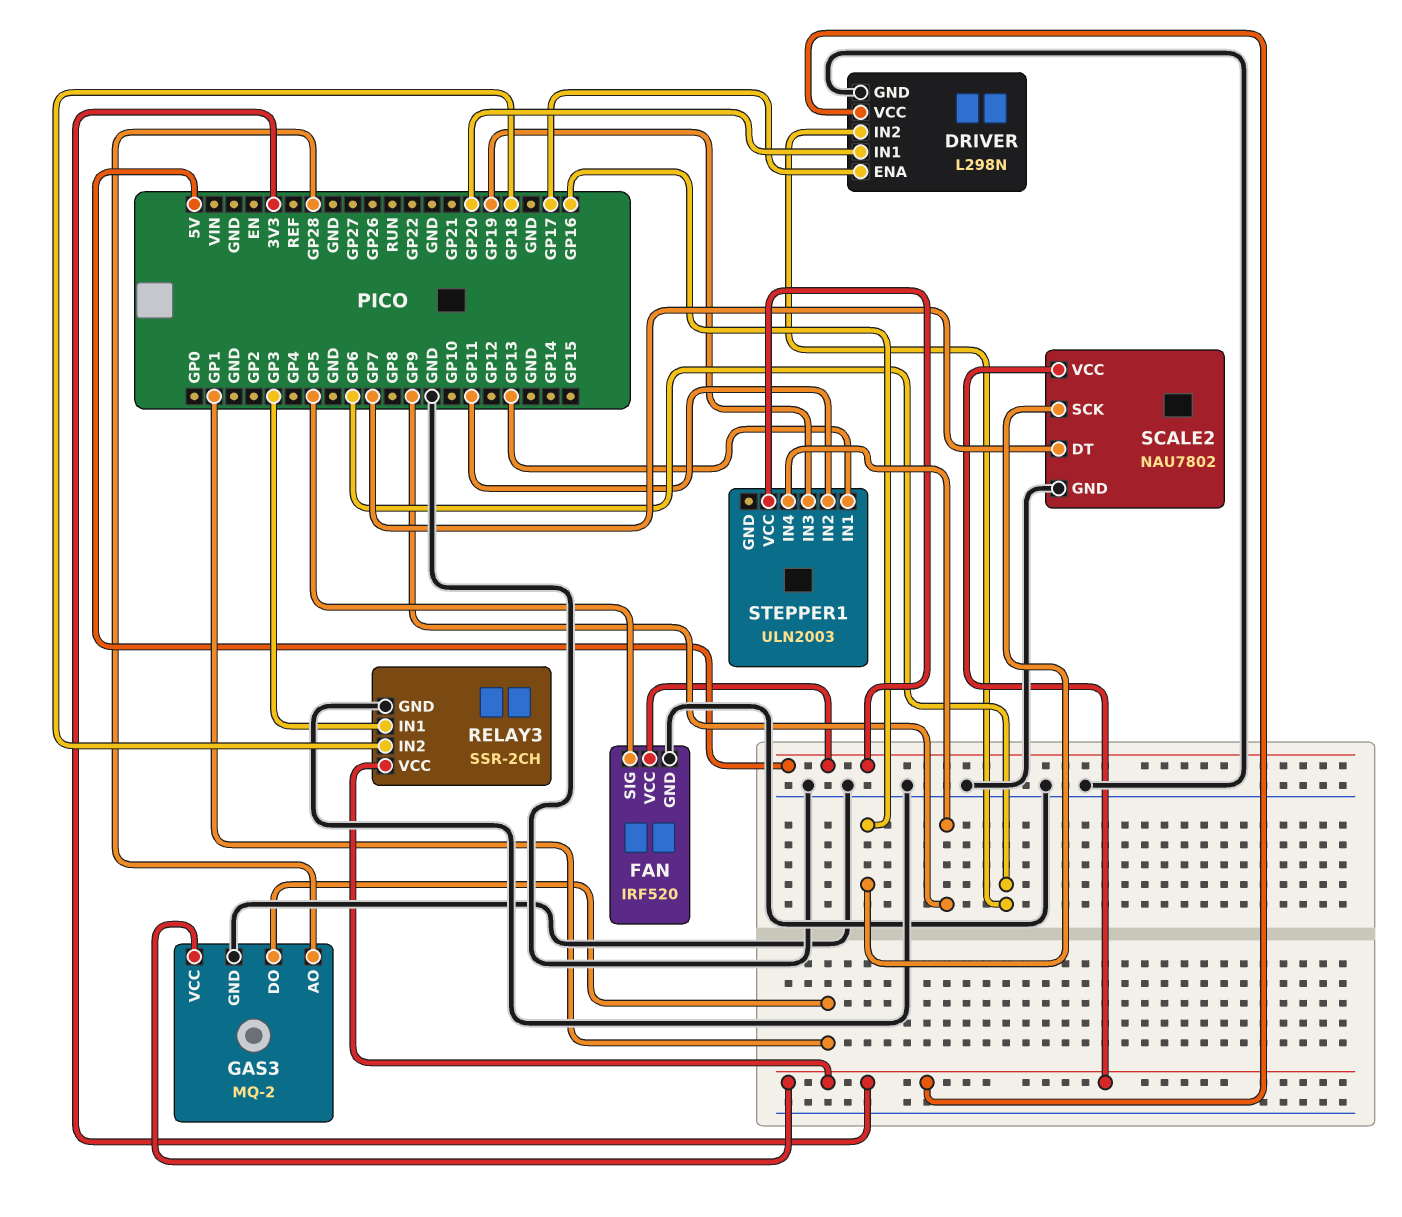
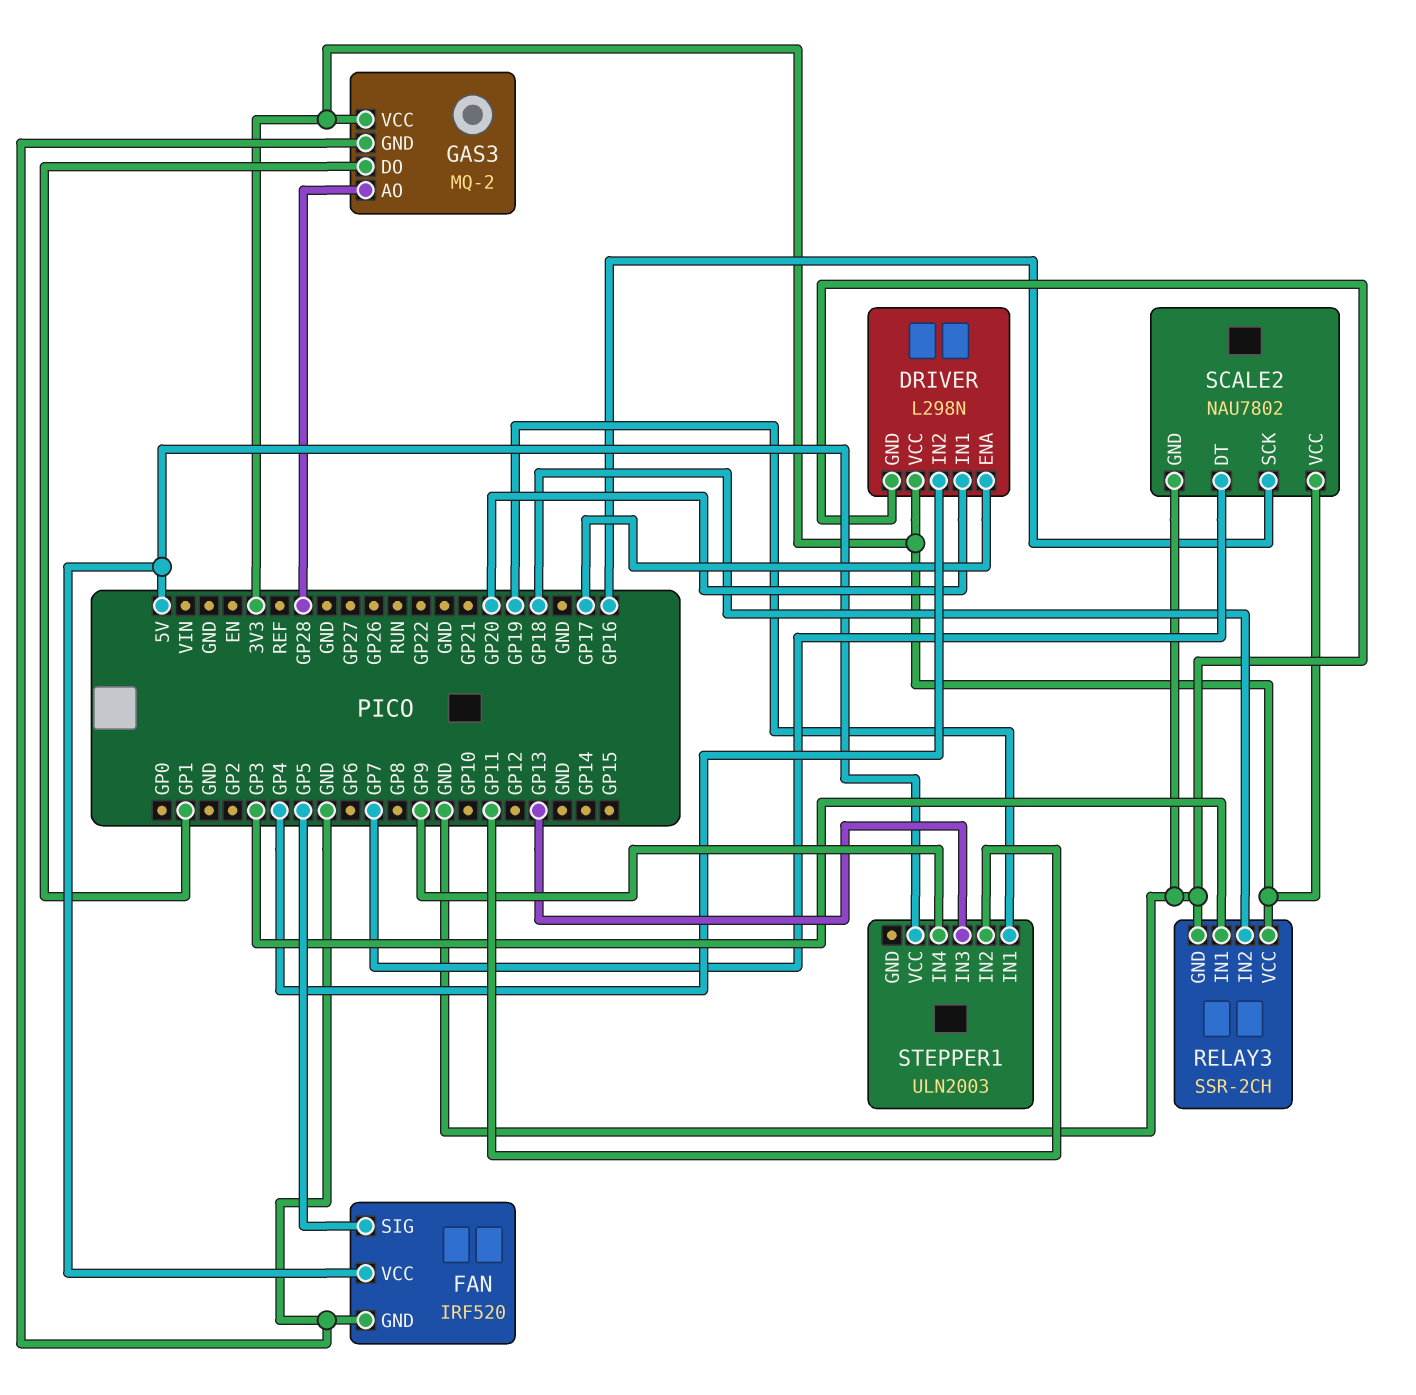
DRIVER pin IN2: GP6 -> GP4
STEPPER1 pin IN1: GP13 -> GP19
STEPPER1 pin IN3: GP19 -> GP13

